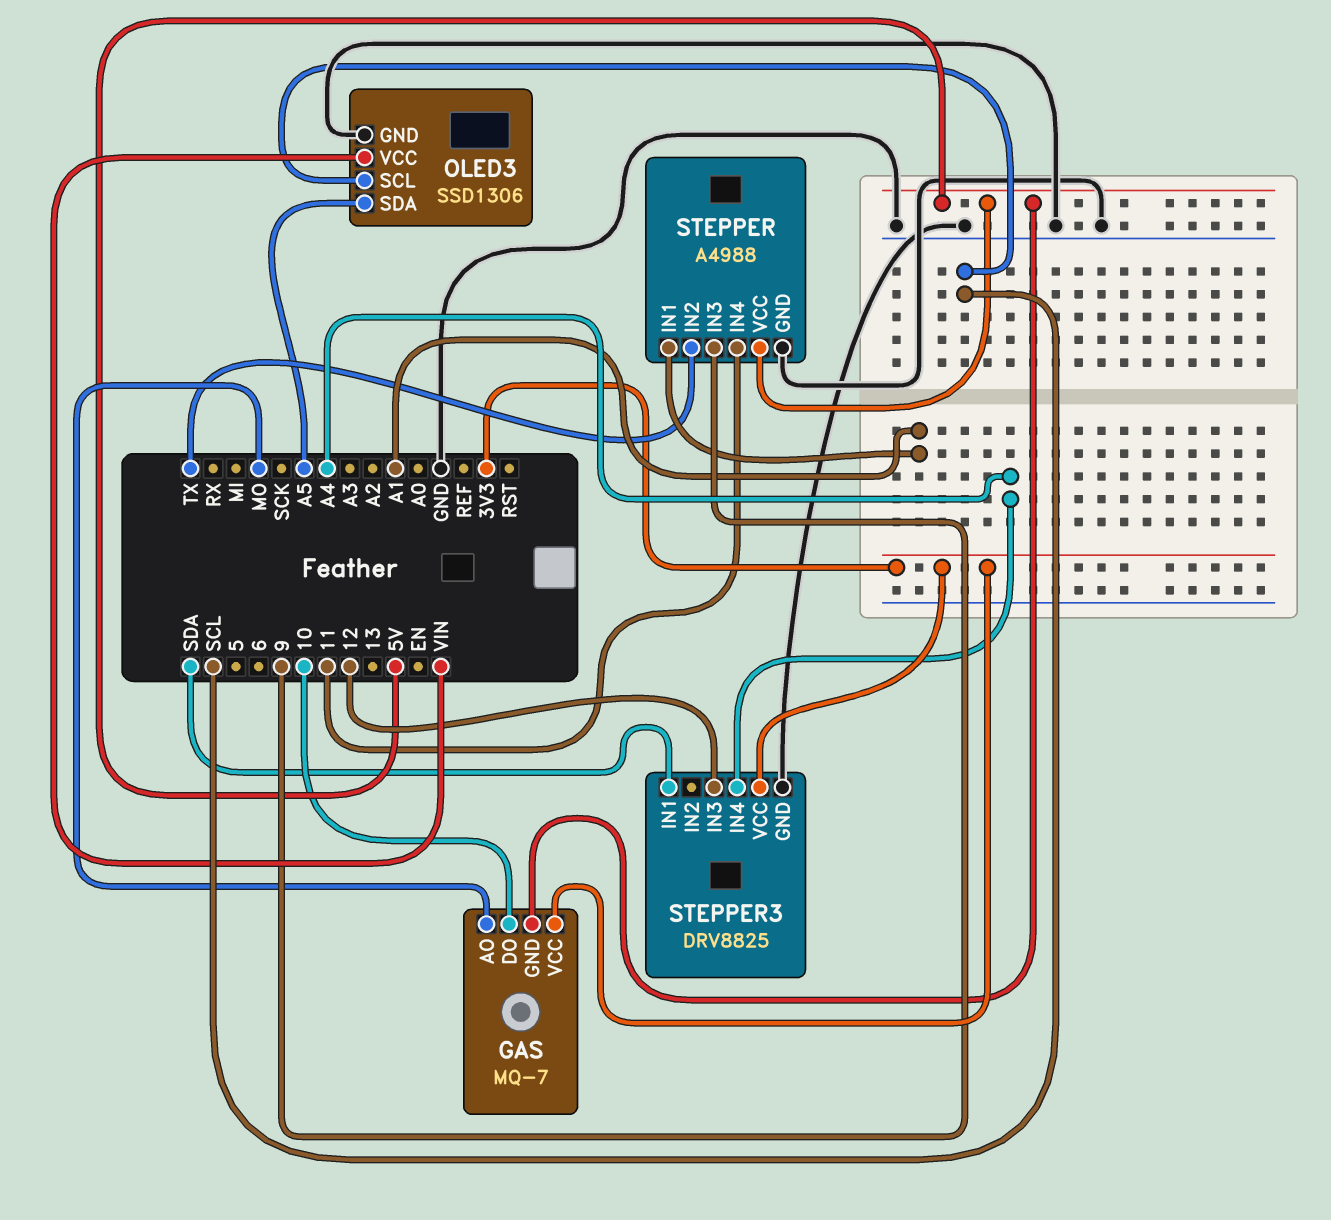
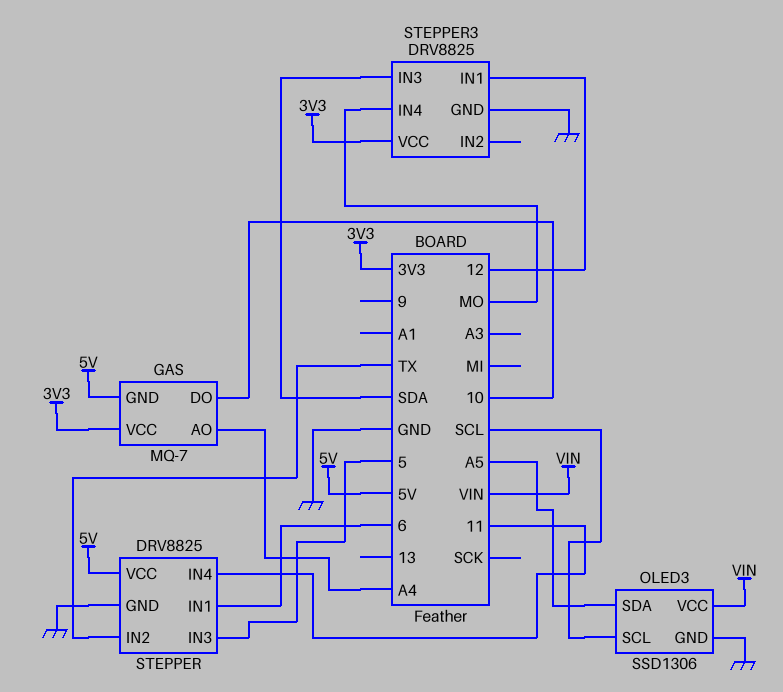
GAS pin AO: MO -> A4
STEPPER: A4988 -> DRV8825
STEPPER pin IN1: A1 -> 6
STEPPER pin IN3: 9 -> 5
STEPPER3 pin IN1: SDA -> 12
STEPPER3 pin IN3: 12 -> SDA
STEPPER3 pin IN4: A4 -> MO

